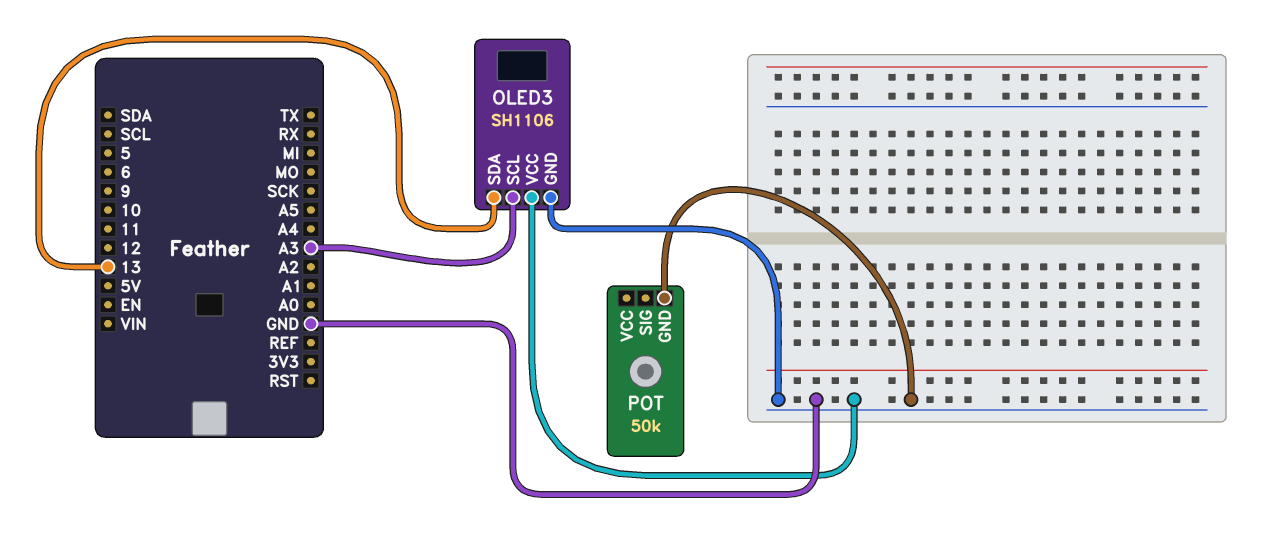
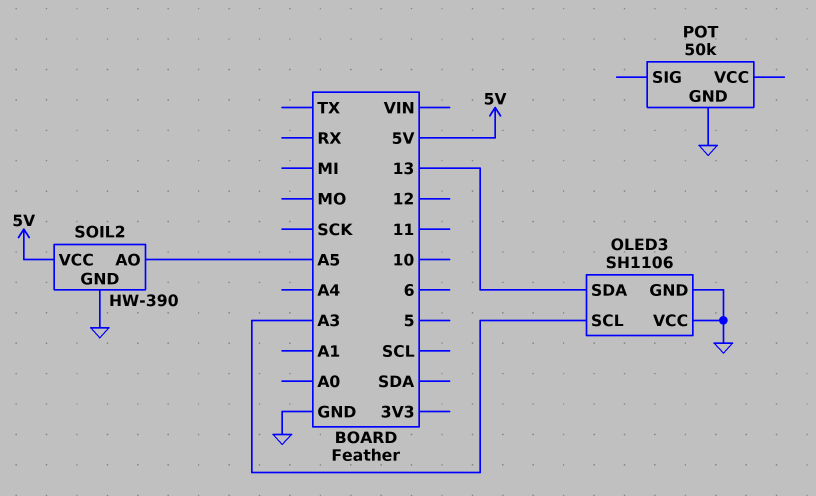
SOIL2: none -> HW-390
SOIL2 pin AO: none -> A5
SOIL2 pin GND: none -> GND
SOIL2 pin VCC: none -> 5V

